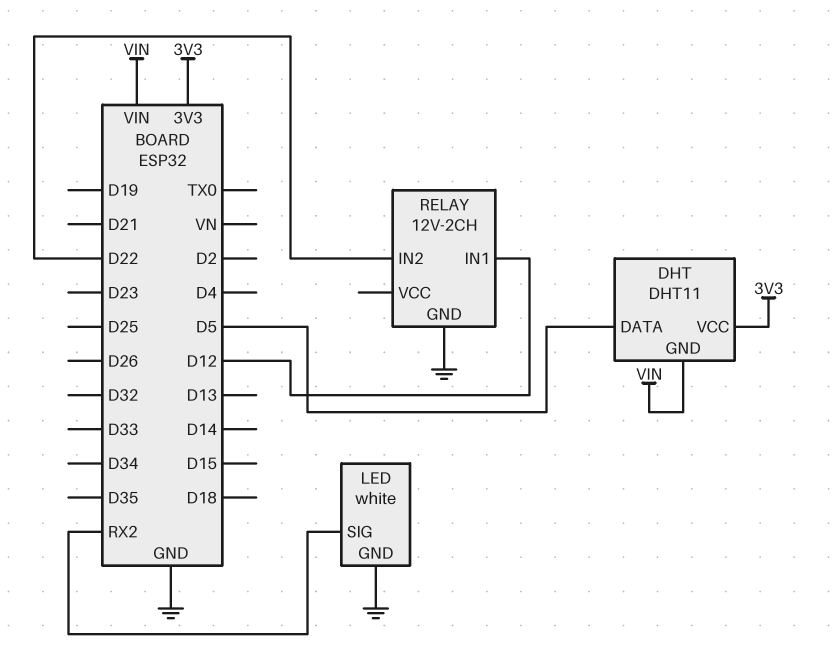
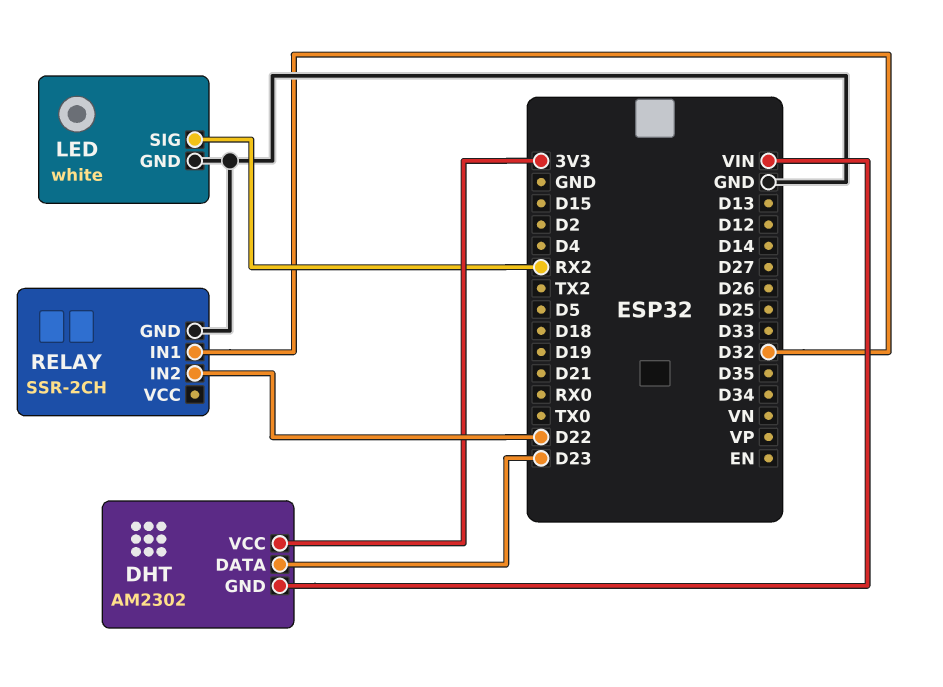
DHT: DHT11 -> AM2302
DHT pin DATA: D5 -> D23
RELAY: 12V-2CH -> SSR-2CH
RELAY pin IN1: D12 -> D32

